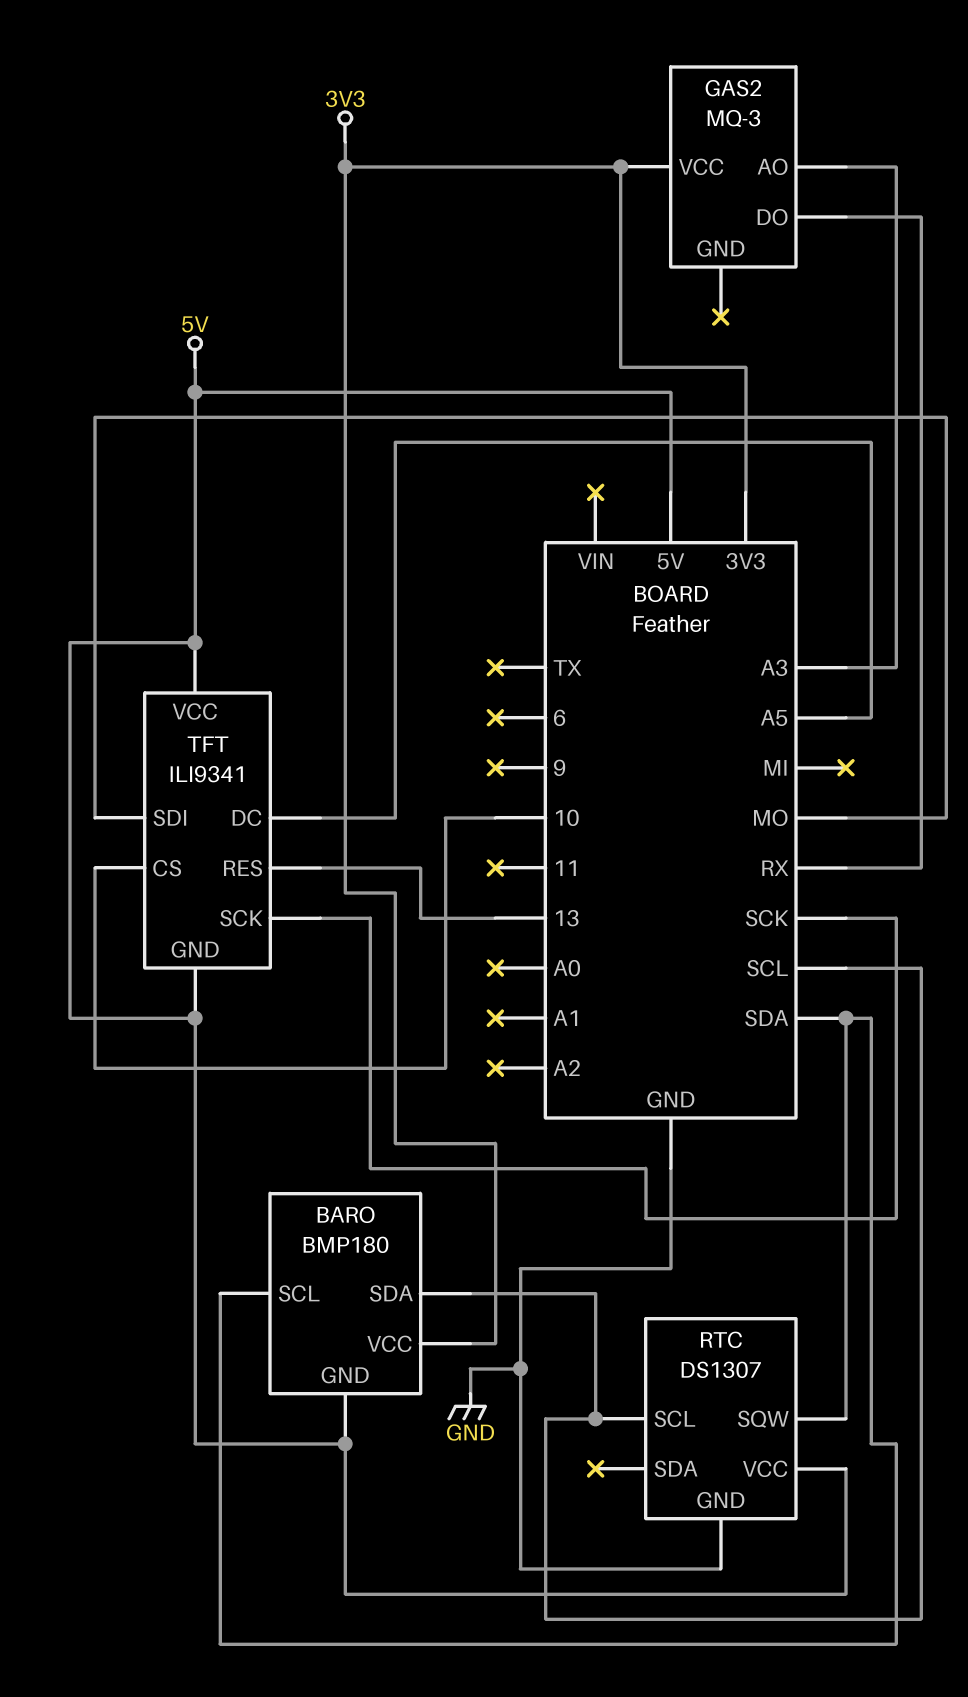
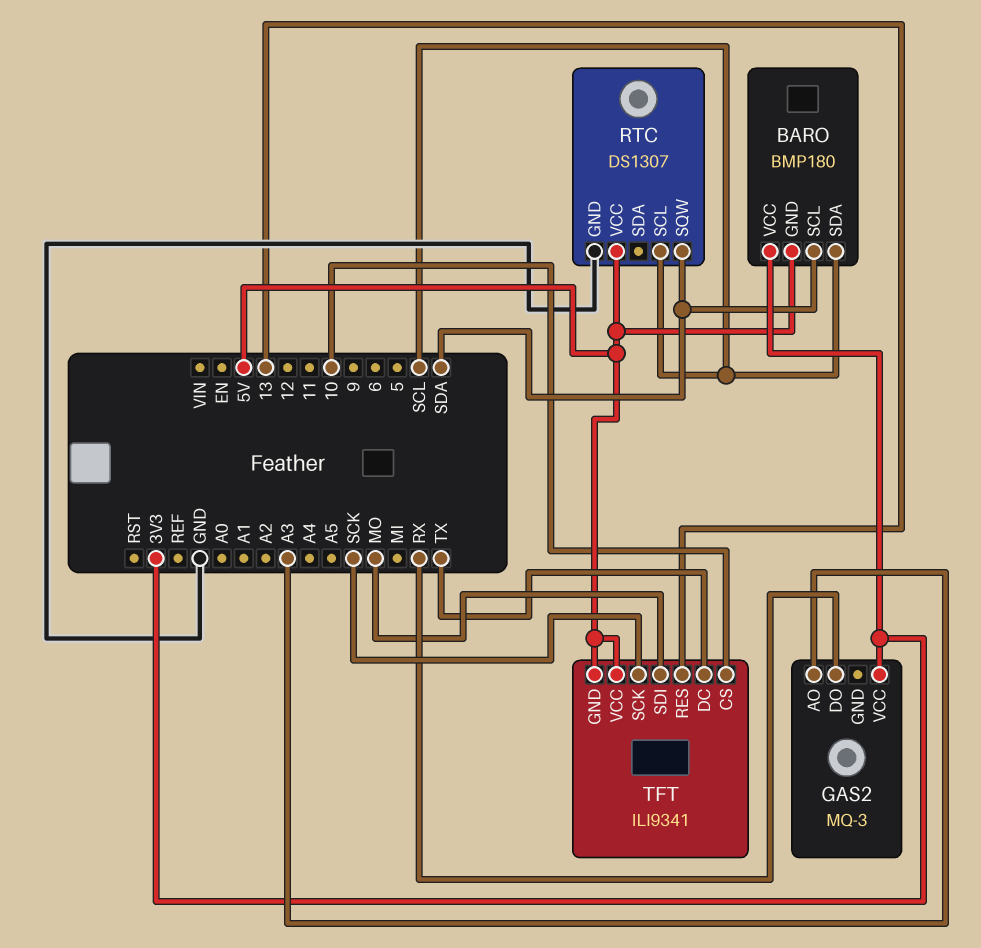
TFT pin DC: A5 -> TX

